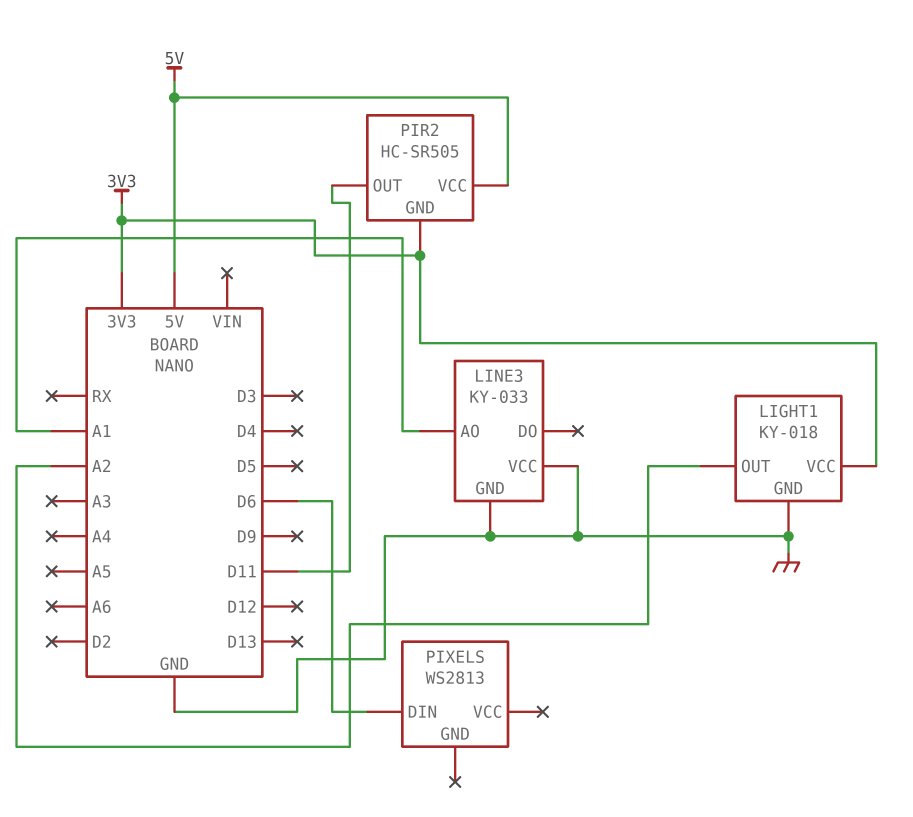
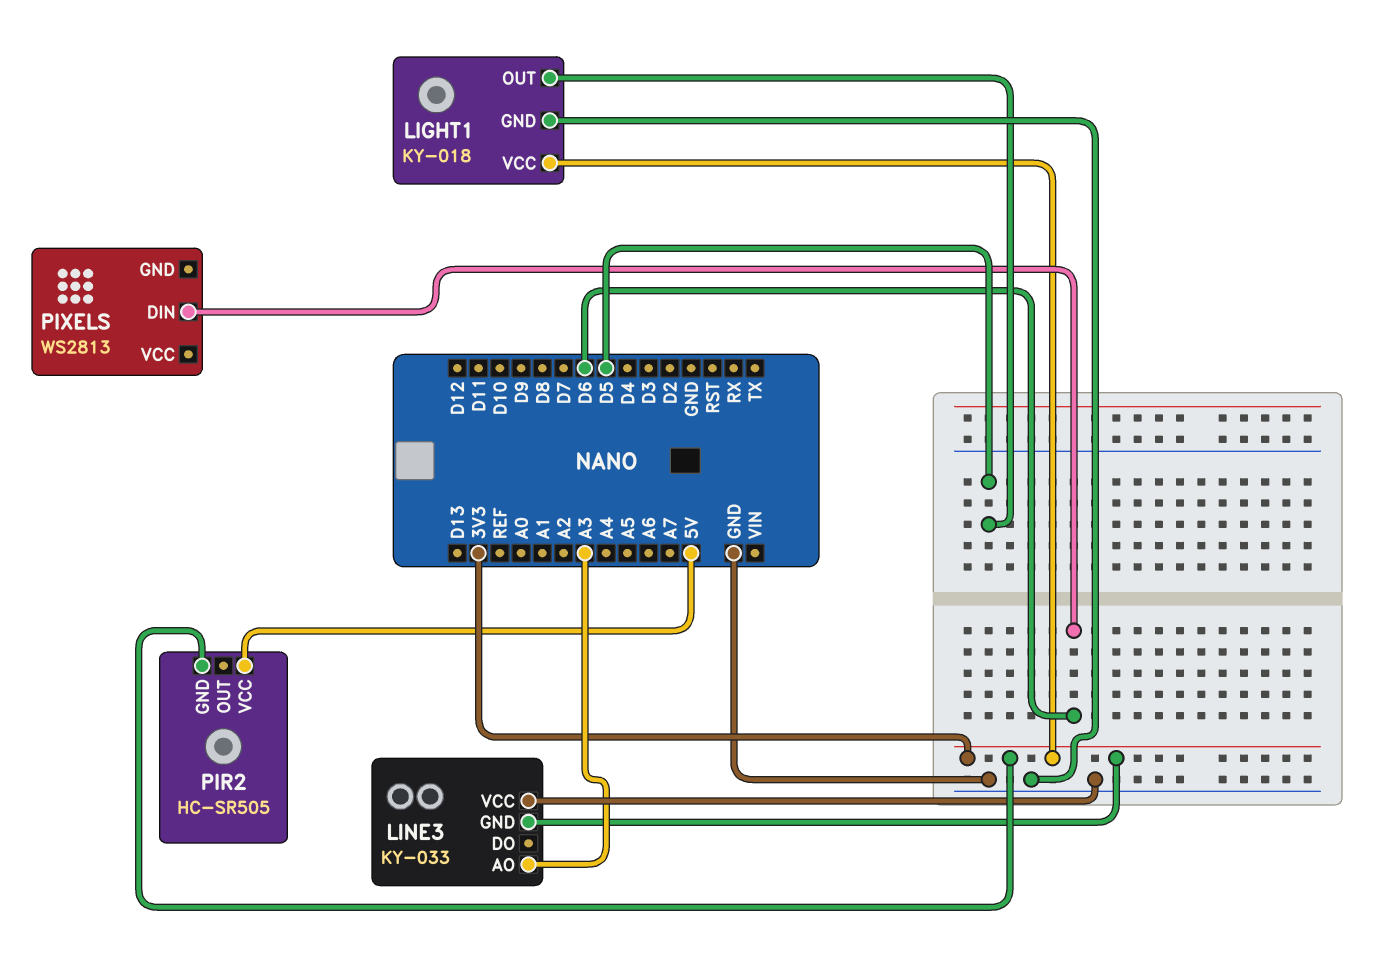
LIGHT1 pin OUT: A2 -> D5
LINE3 pin AO: A1 -> A3
LINE3 pin GND: GND -> 3V3
PIR2 pin OUT: D11 -> none

